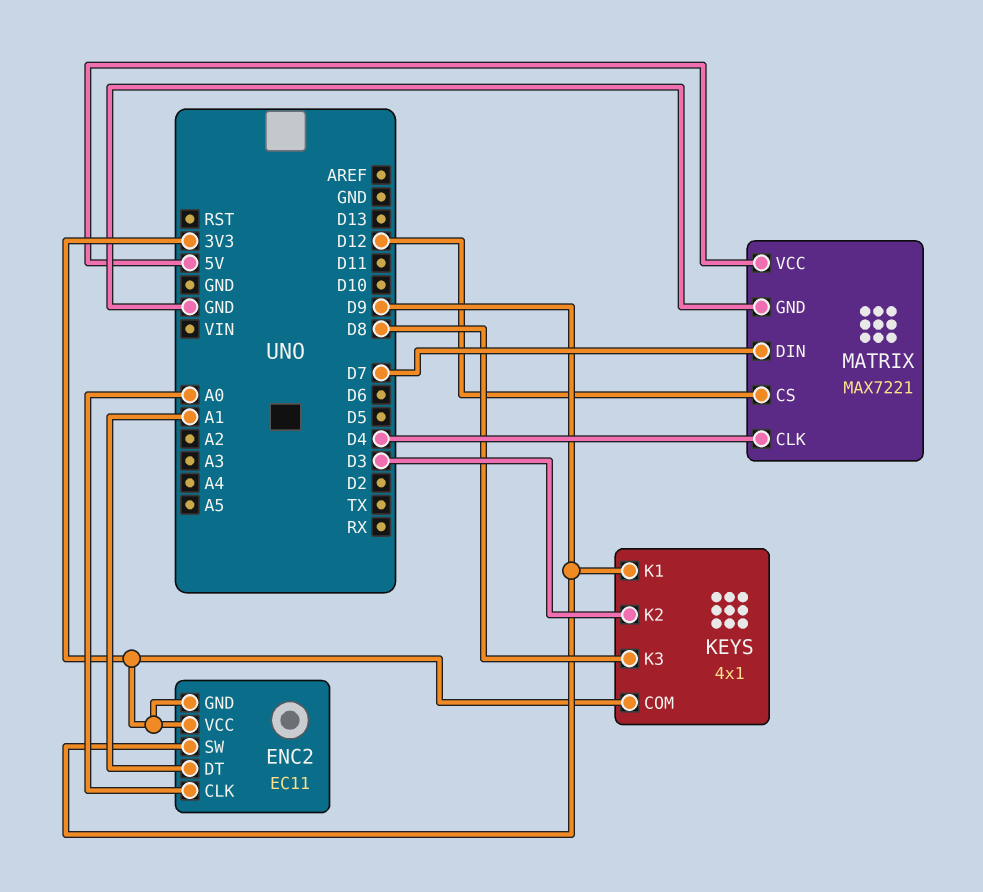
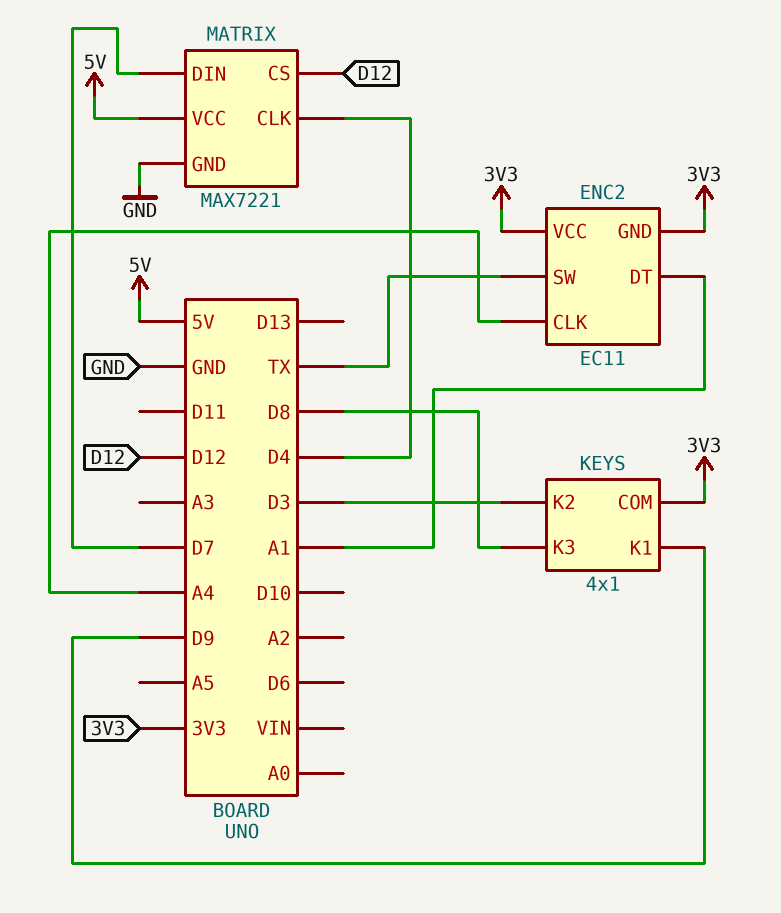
ENC2 pin CLK: A0 -> A4
ENC2 pin SW: D9 -> TX

